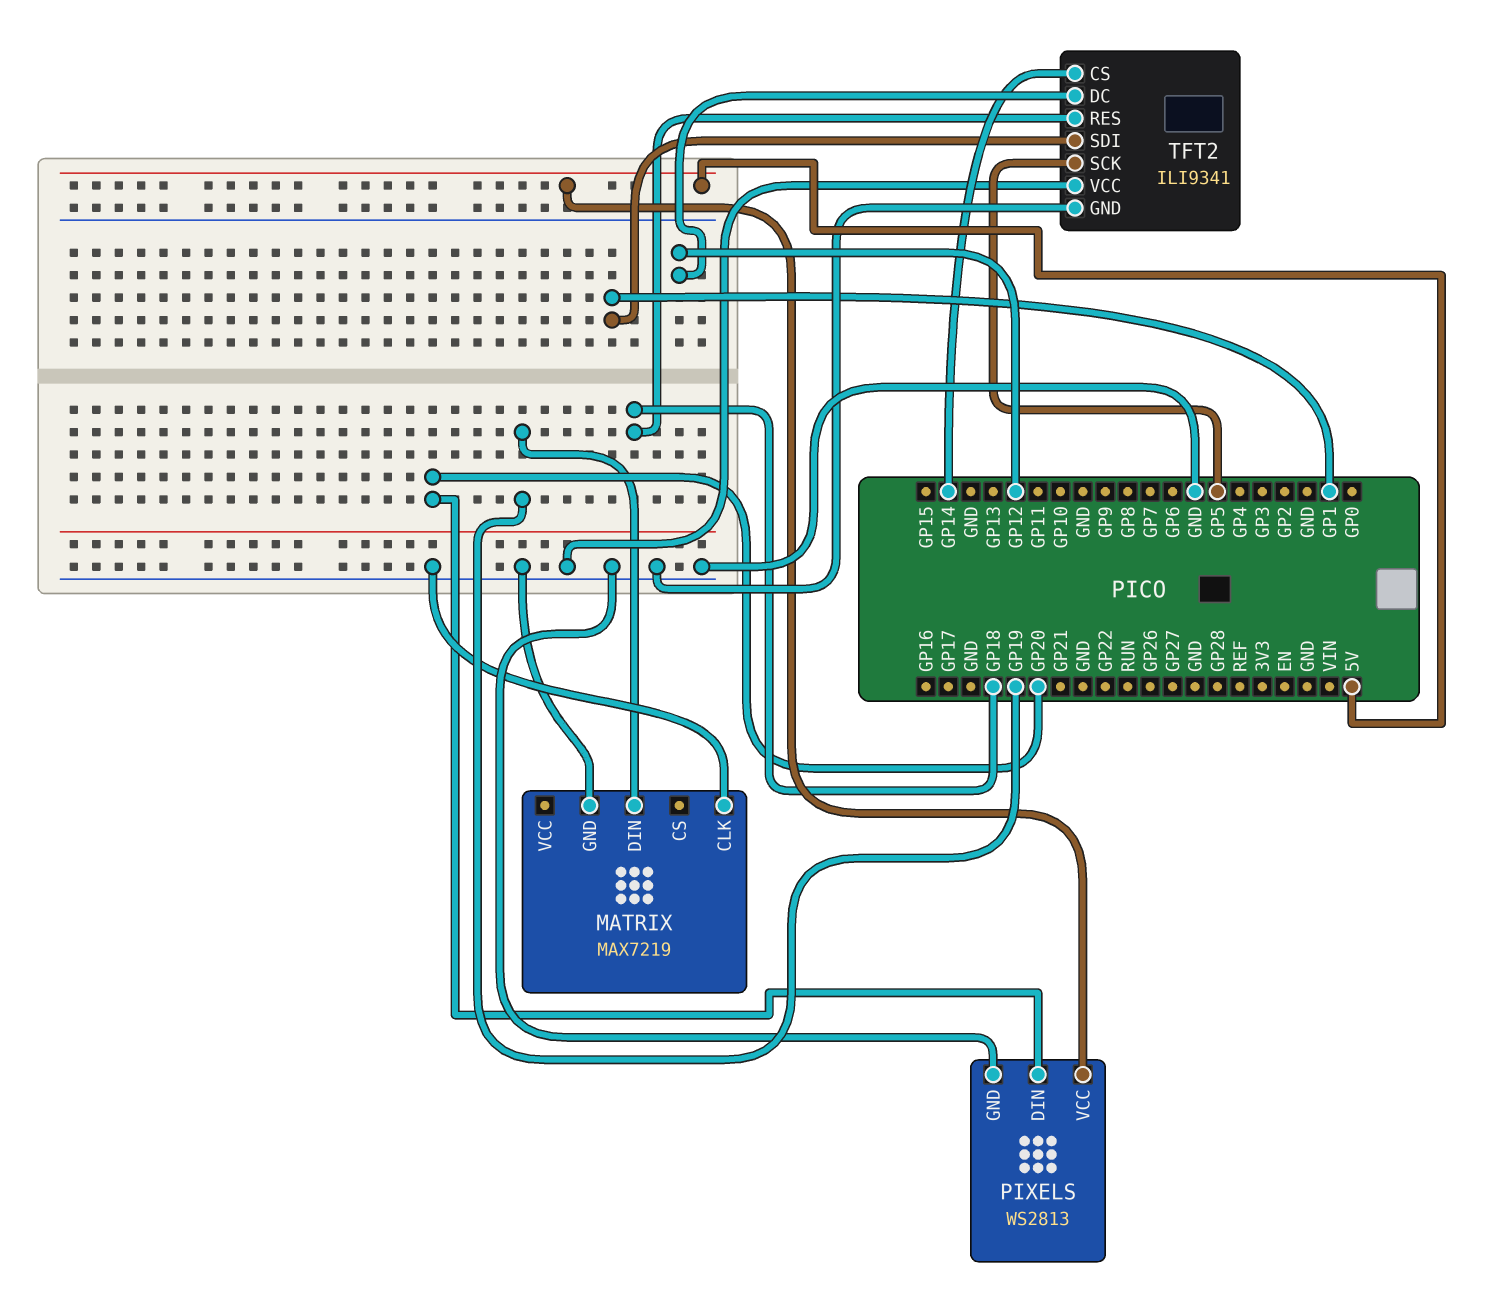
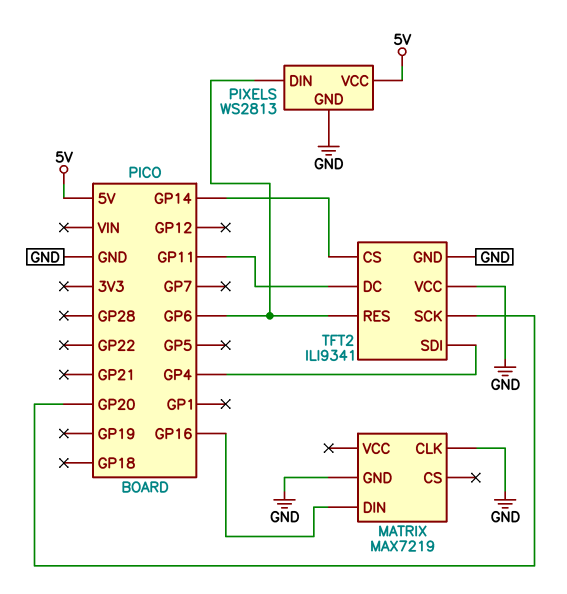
MATRIX pin DIN: GP19 -> GP16
PIXELS pin DIN: GP20 -> GP6
TFT2 pin DC: GP12 -> GP11
TFT2 pin RES: GP18 -> GP6
TFT2 pin SCK: GP5 -> GP20
TFT2 pin SDI: GP1 -> GP4

